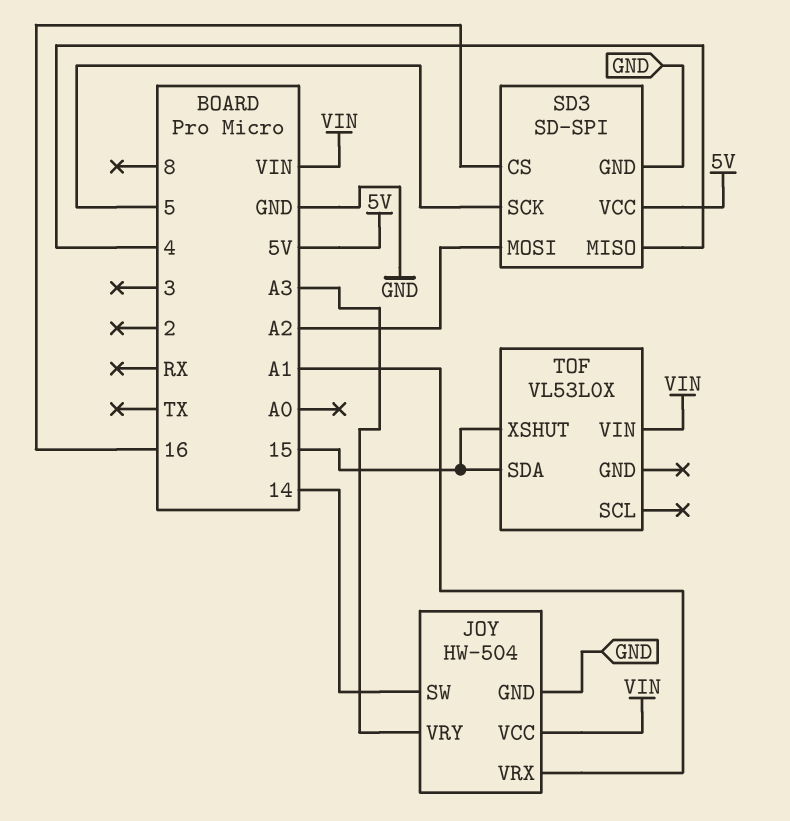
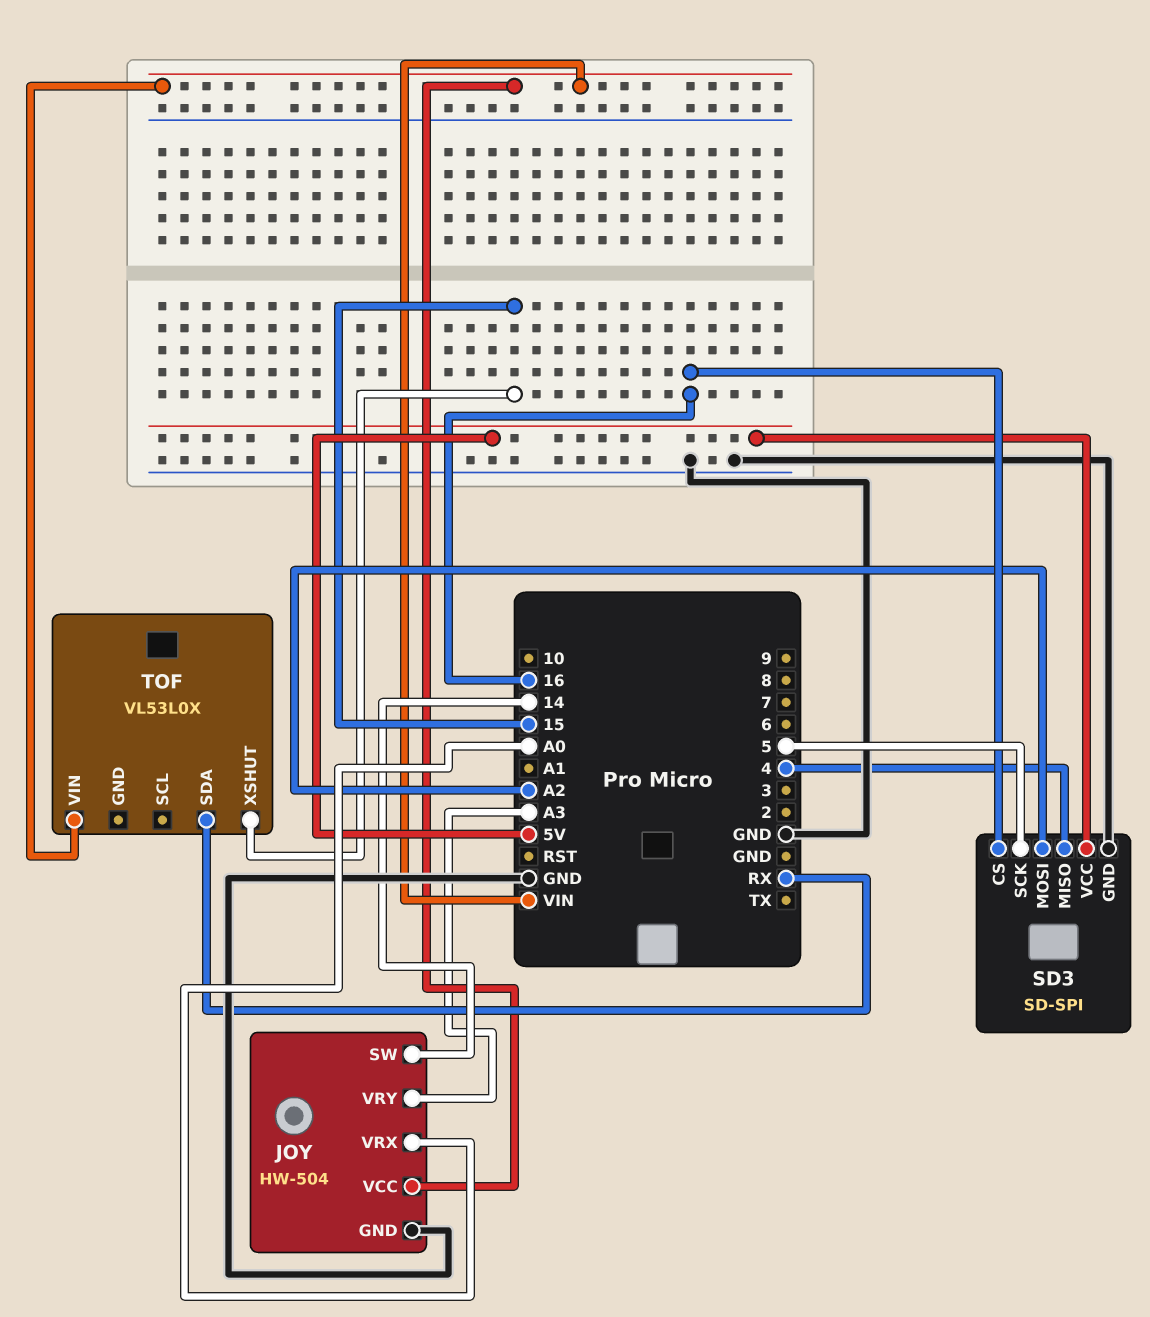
JOY pin VRX: A1 -> A0
TOF pin SDA: 15 -> RX

